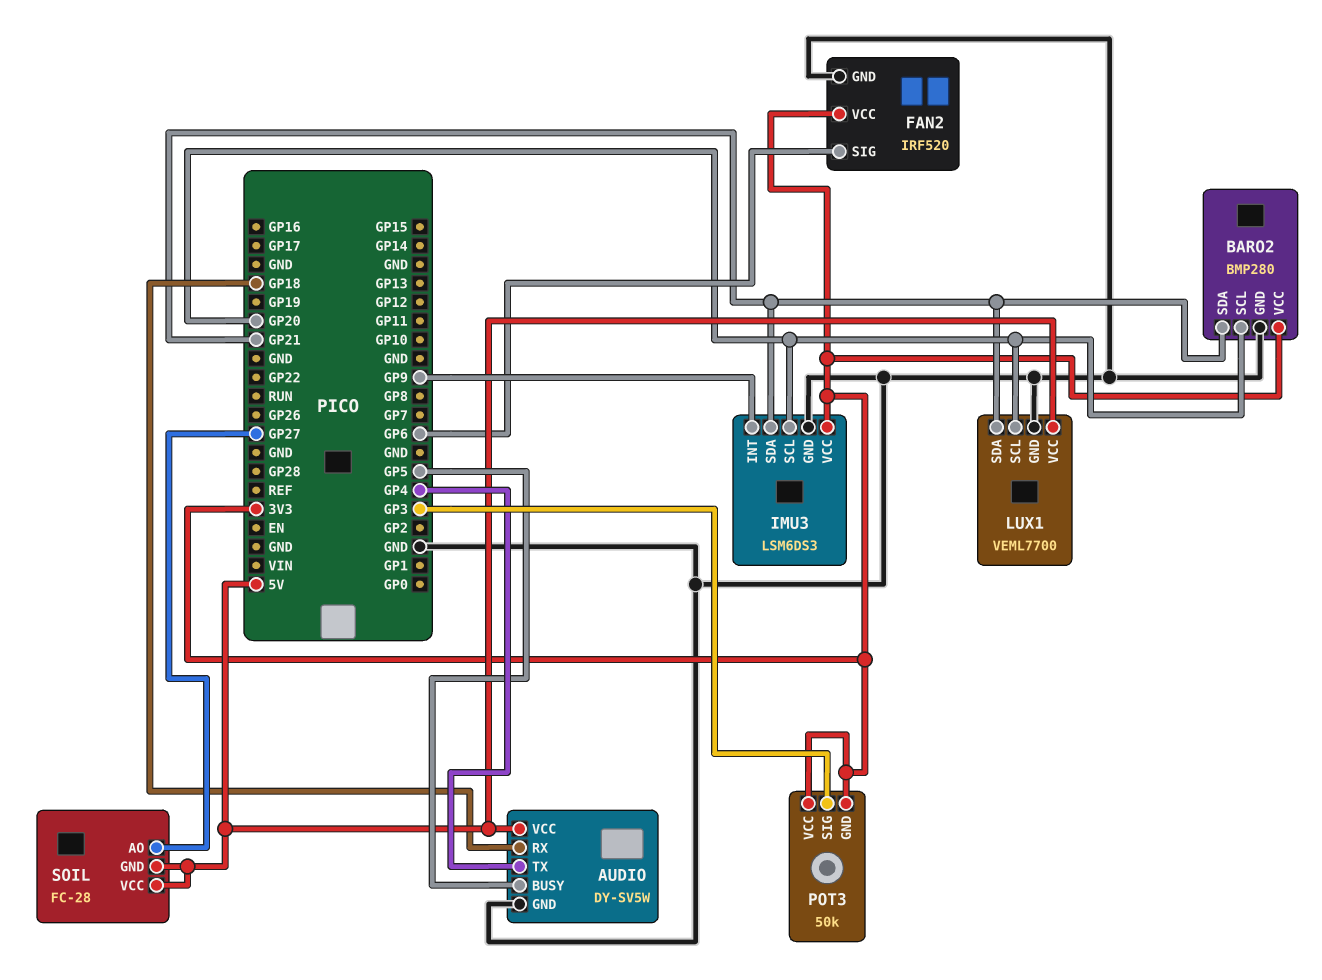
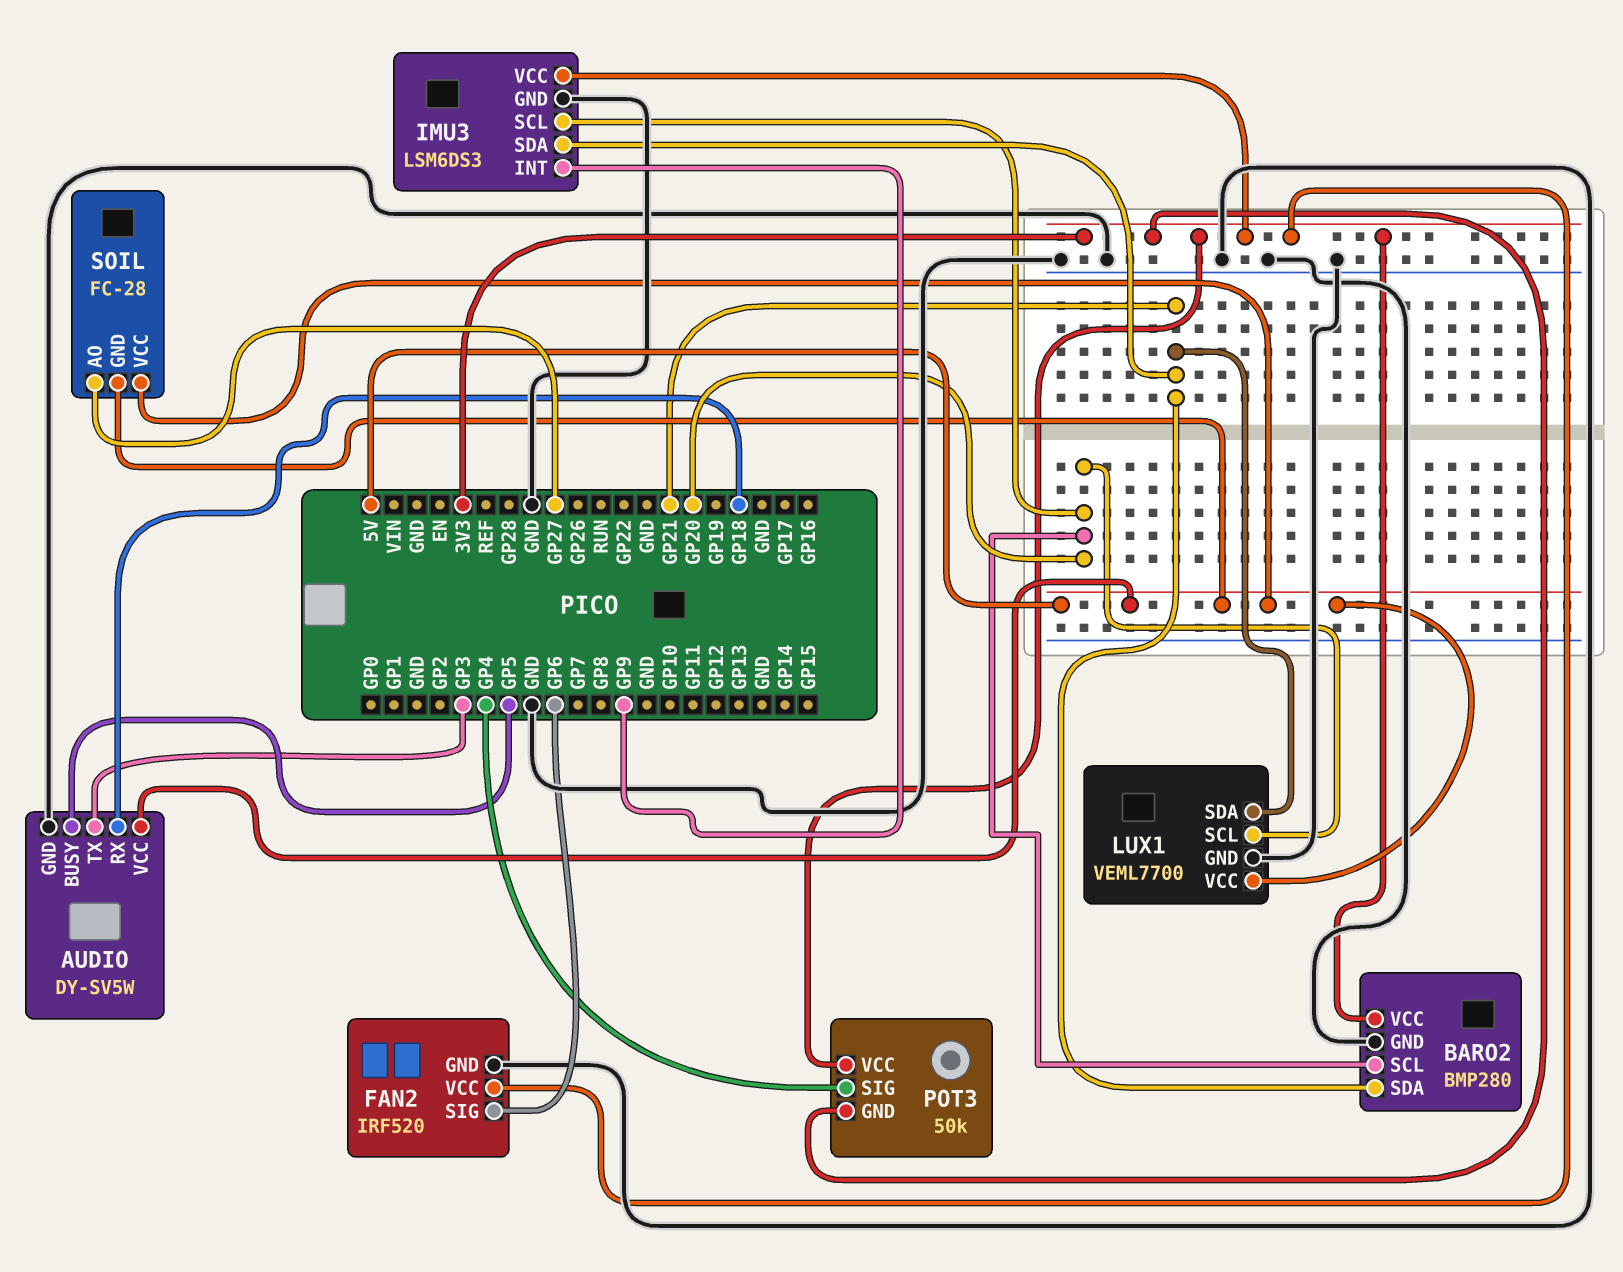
AUDIO pin TX: GP4 -> GP3
POT3 pin SIG: GP3 -> GP4

